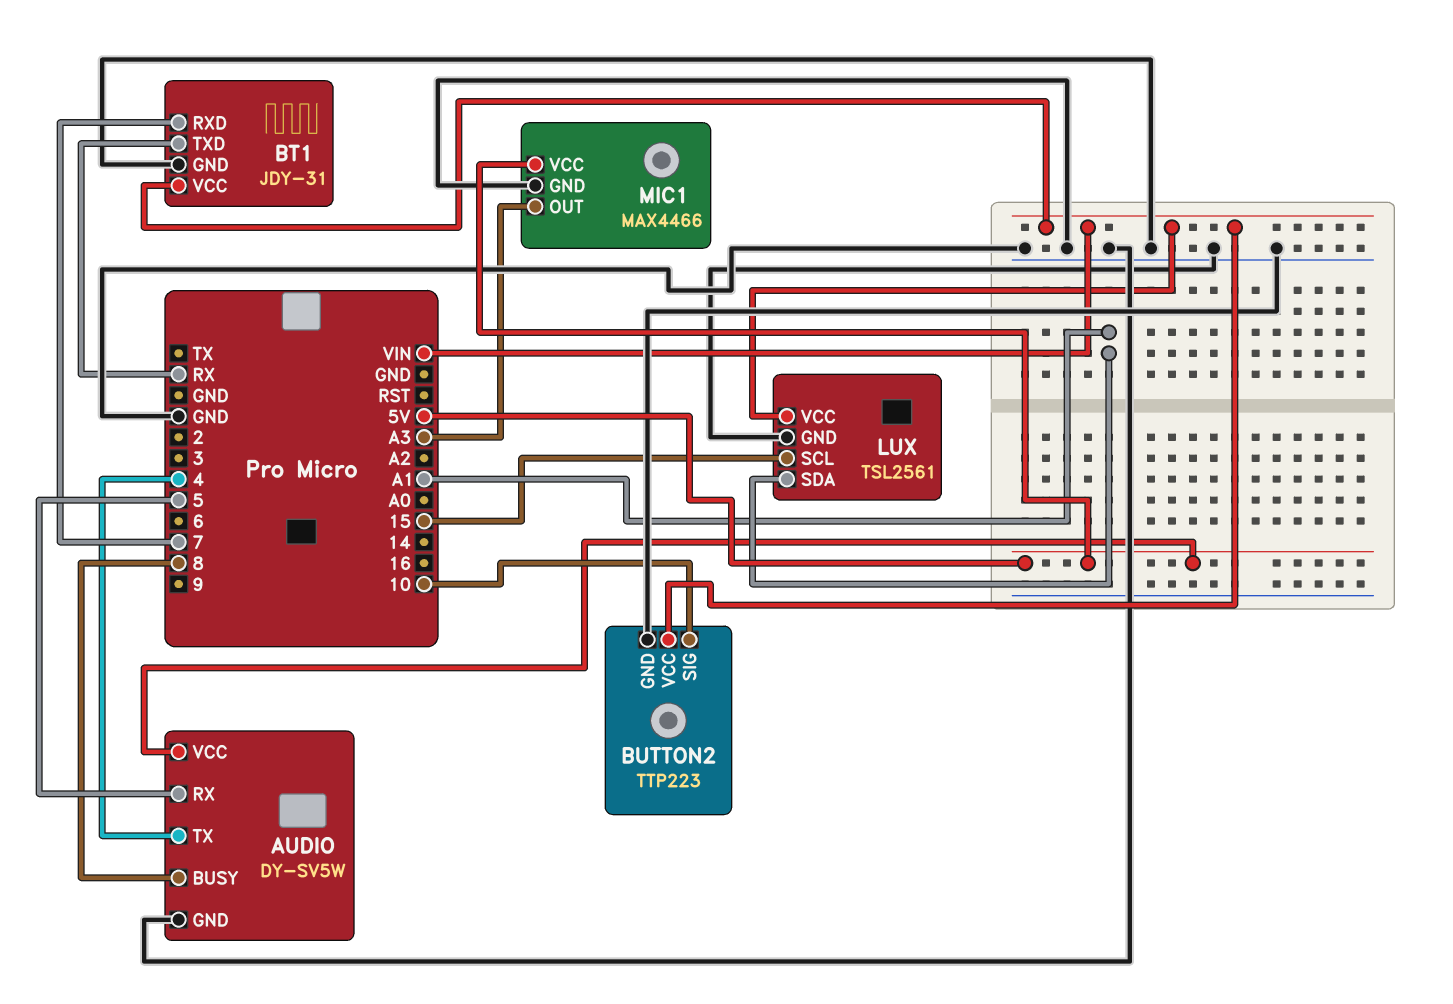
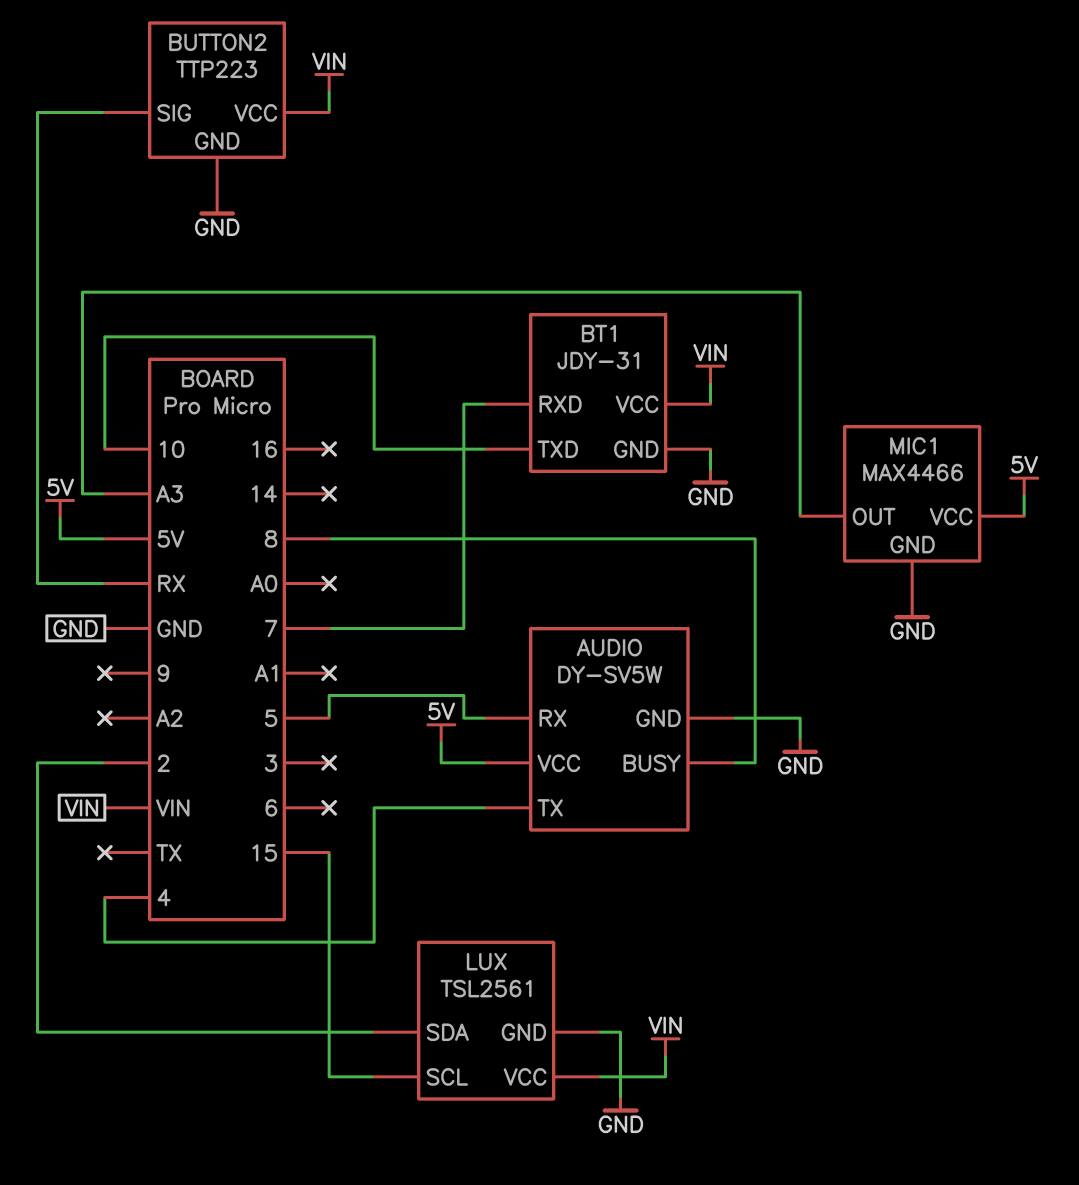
BT1 pin TXD: RX -> 10
BUTTON2 pin SIG: 10 -> RX
LUX pin SDA: A1 -> 2

